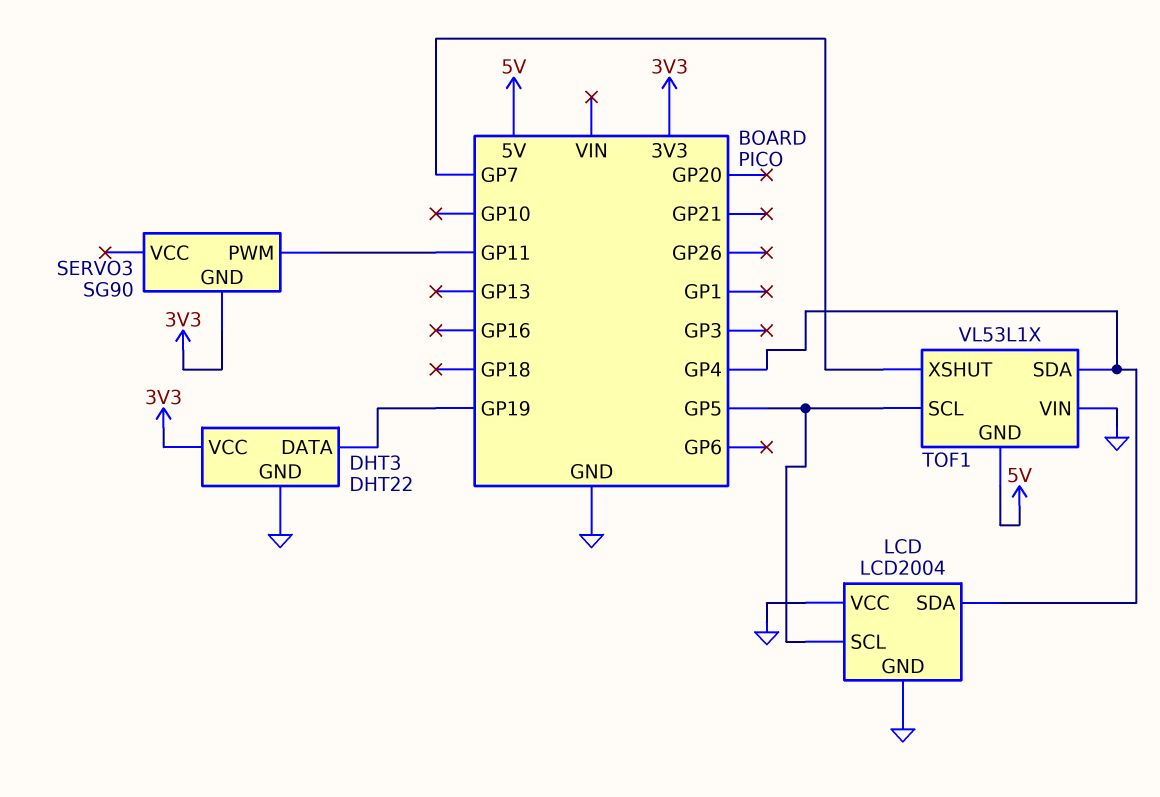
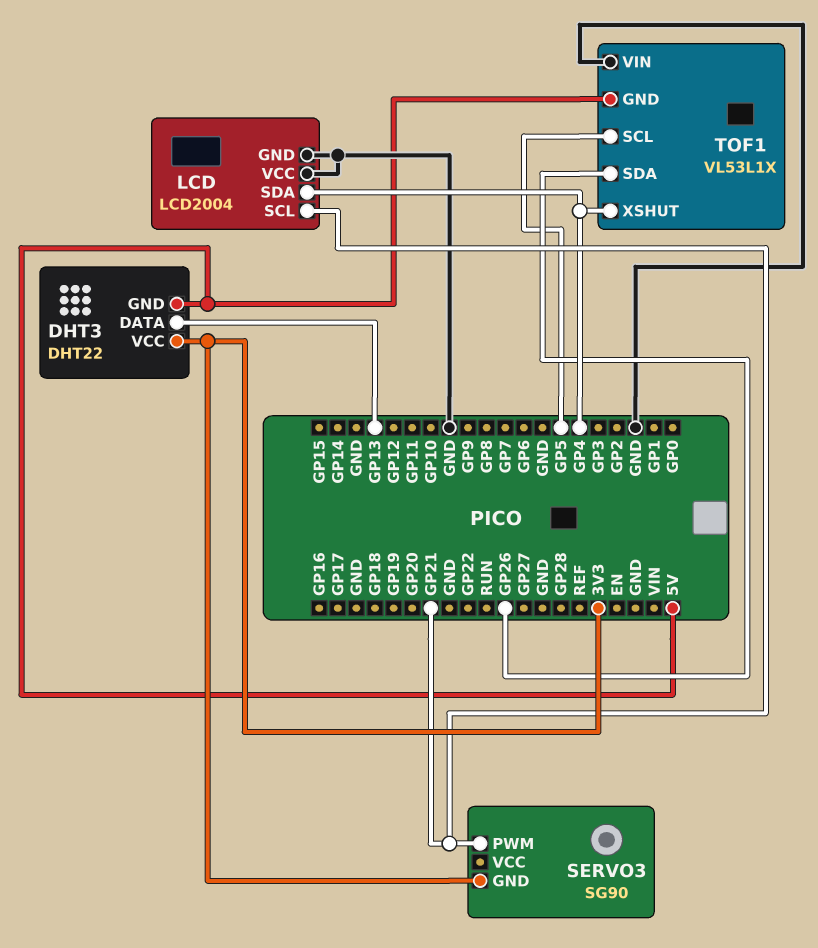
DHT3 pin DATA: GP19 -> GP13
DHT3 pin GND: GND -> 5V
LCD pin SCL: GP5 -> GP21
SERVO3 pin PWM: GP11 -> GP21
TOF1 pin SDA: GP4 -> GP26
TOF1 pin XSHUT: GP7 -> GP4

